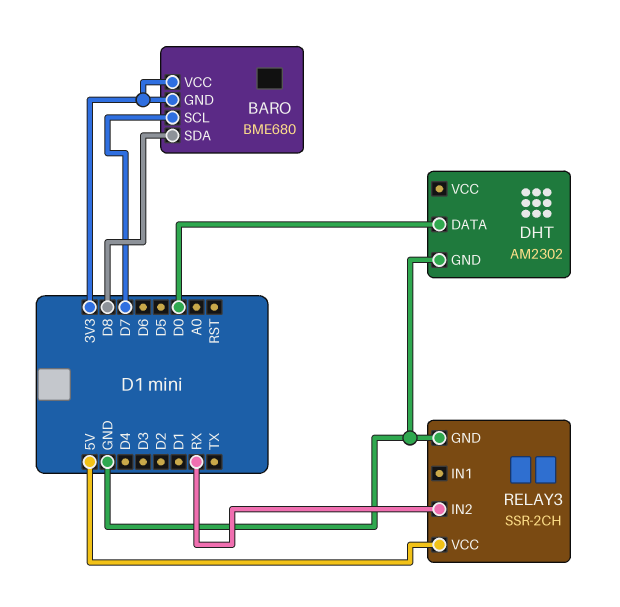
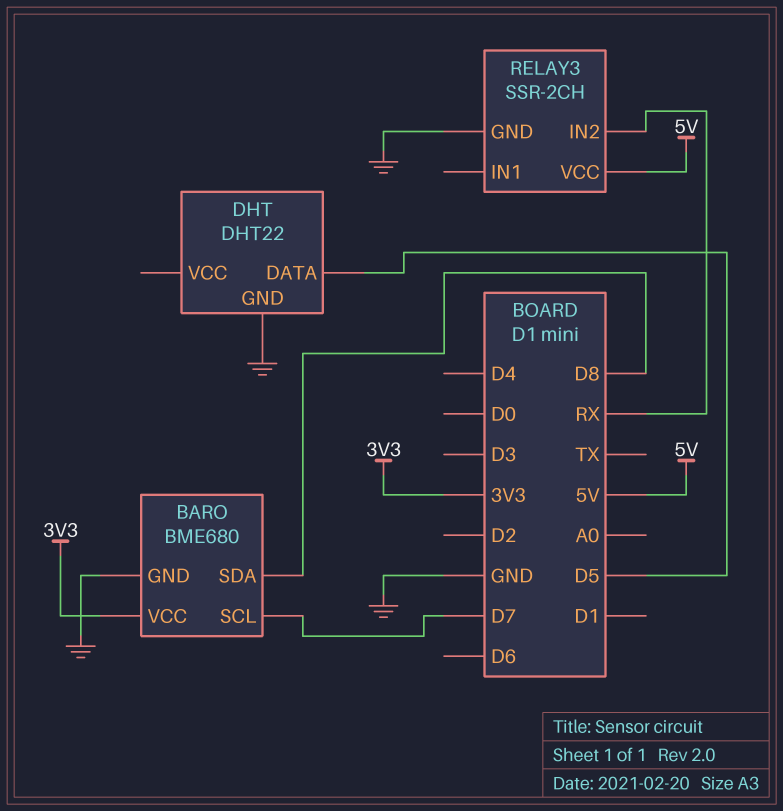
BARO pin GND: 3V3 -> GND
DHT: AM2302 -> DHT22
DHT pin DATA: D0 -> D5

